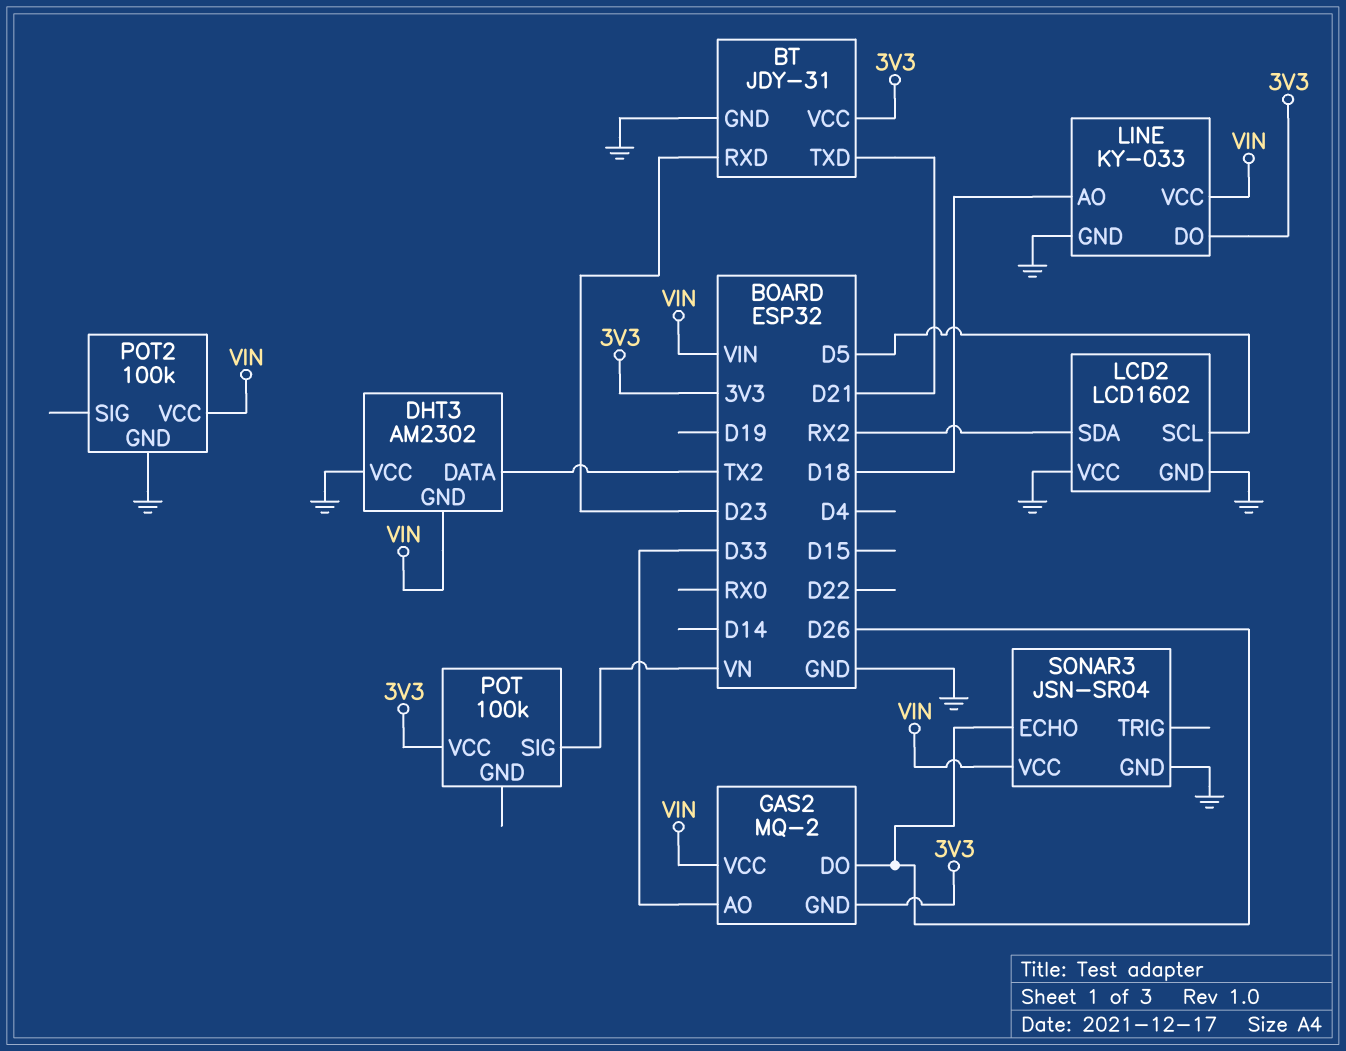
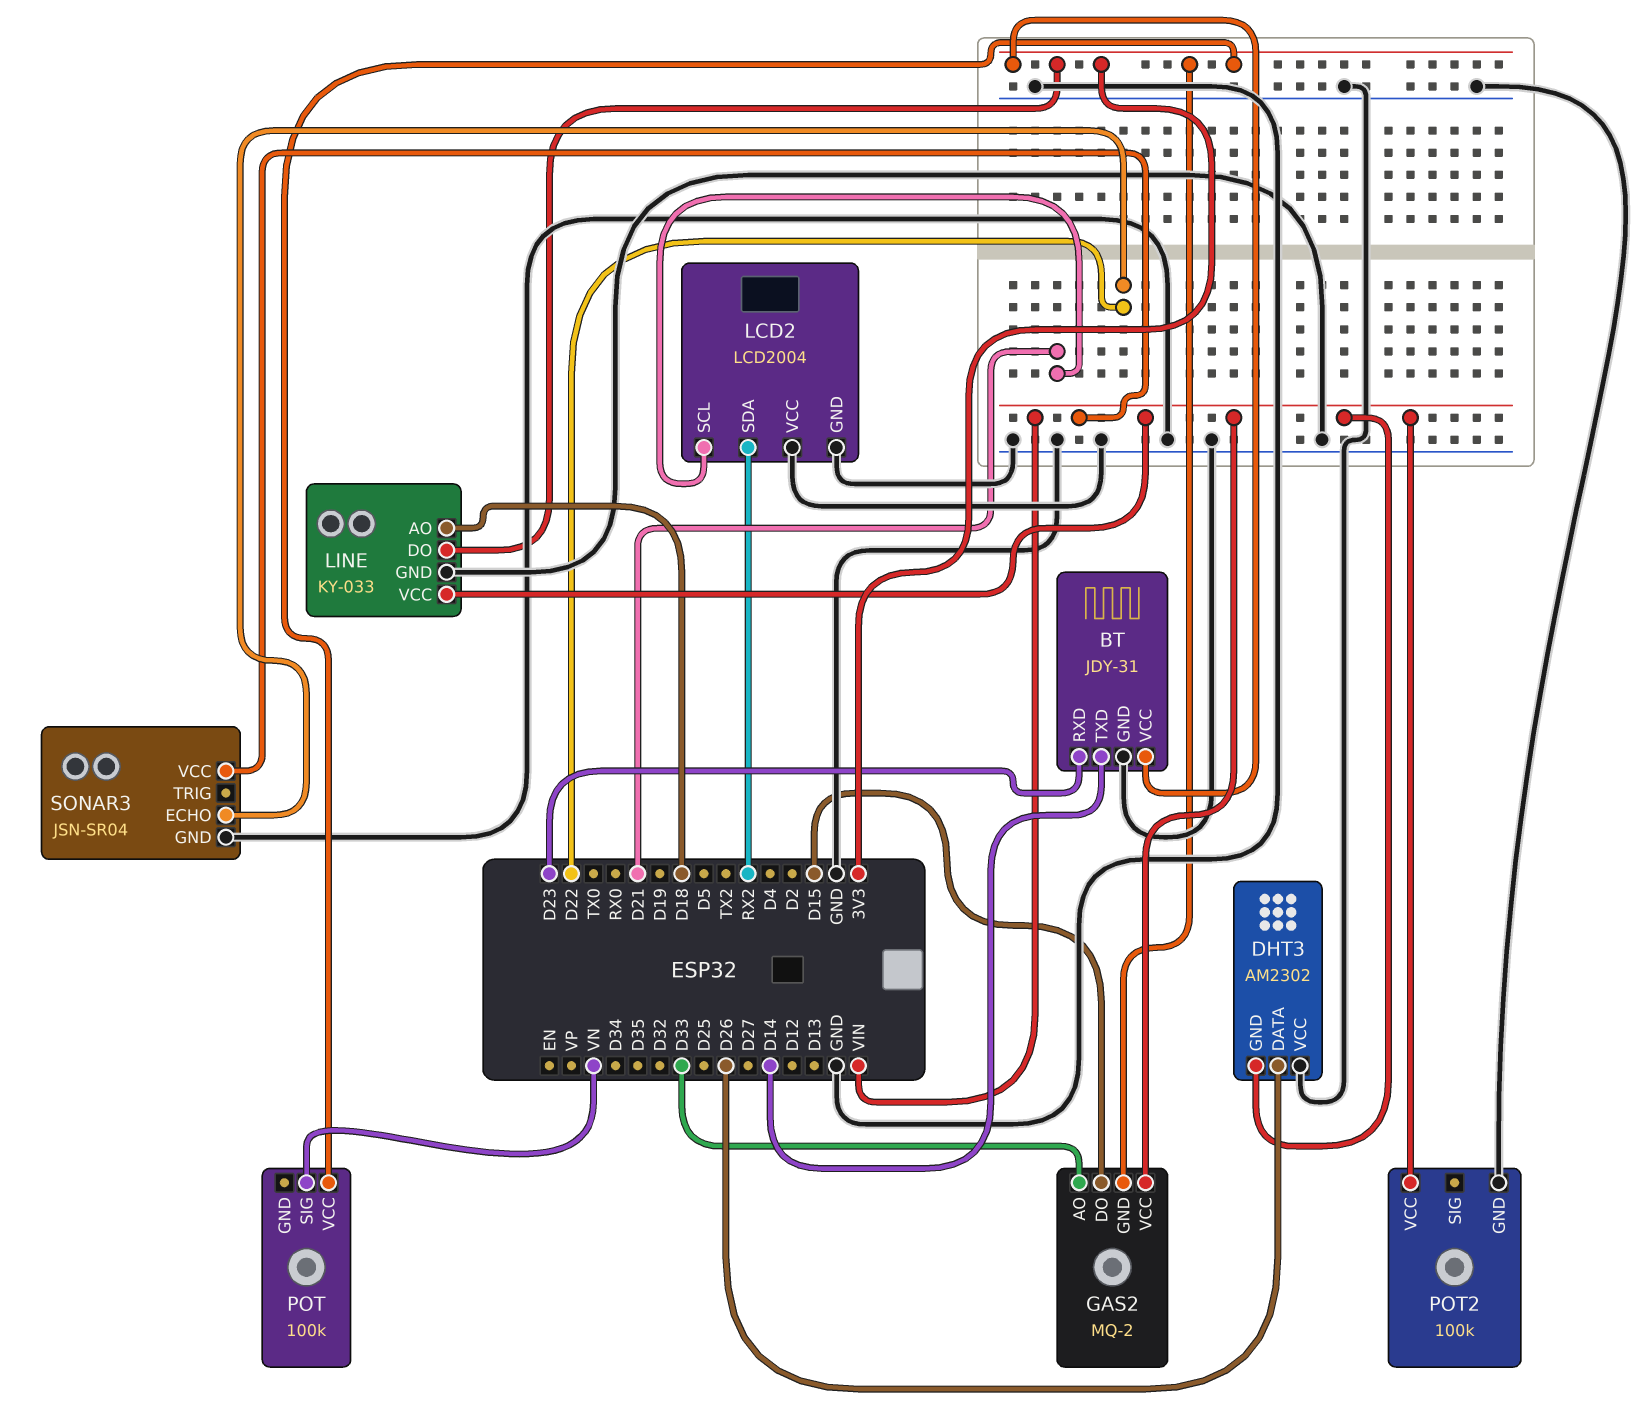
BT pin TXD: D21 -> D14
DHT3 pin DATA: TX2 -> D26
GAS2 pin DO: D26 -> D15
LCD2: LCD1602 -> LCD2004
LCD2 pin SCL: D5 -> D21
SONAR3 pin ECHO: D26 -> D22

